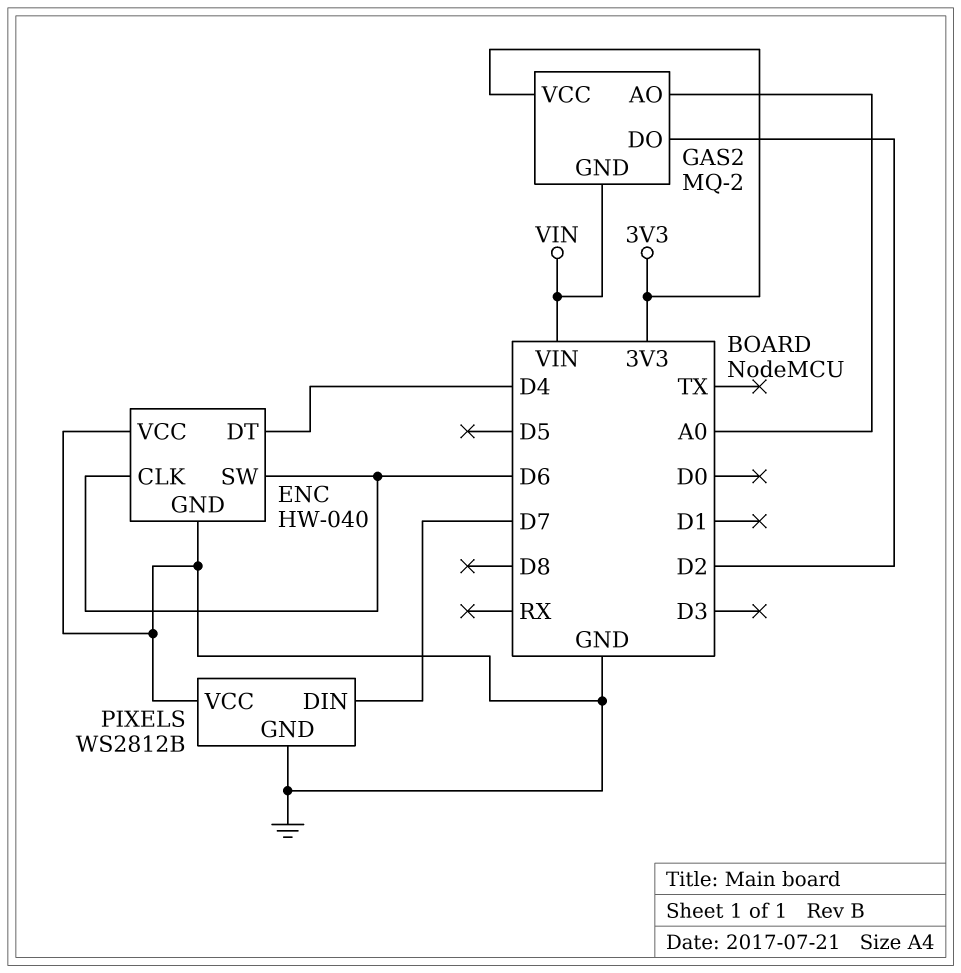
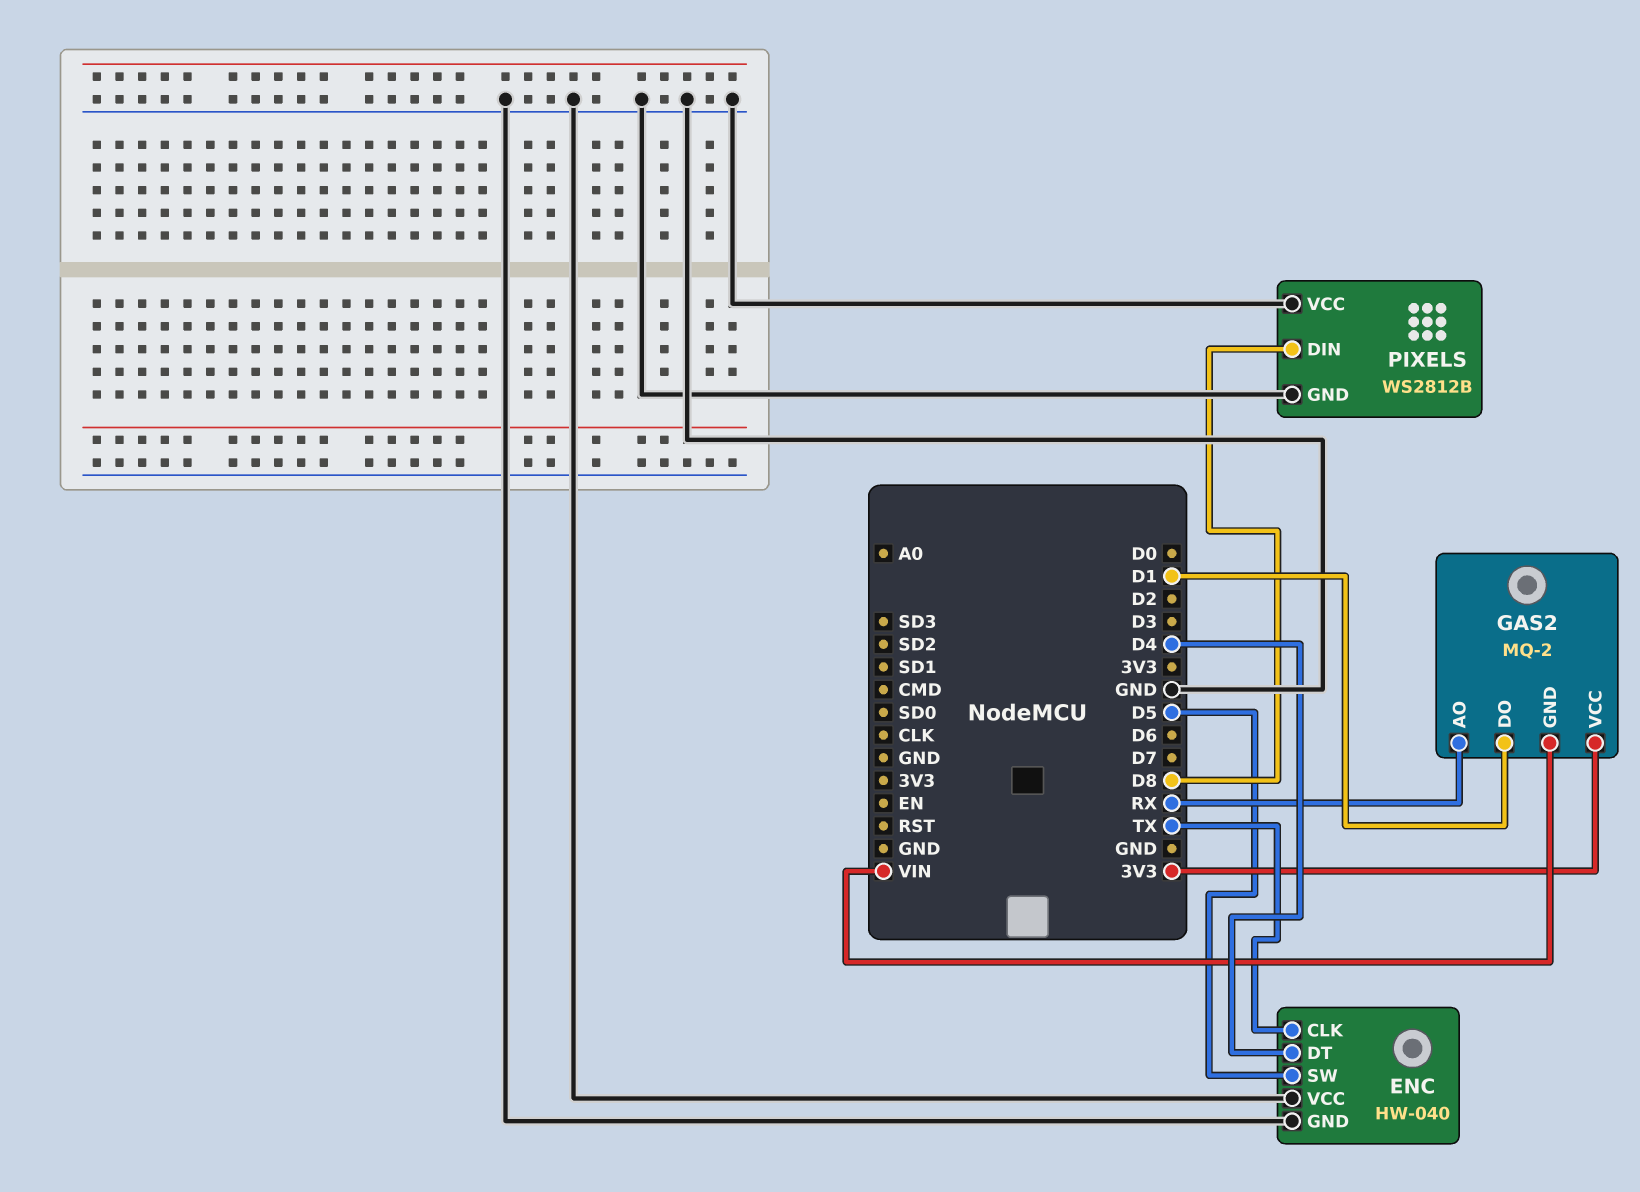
ENC pin CLK: D6 -> TX
ENC pin SW: D6 -> D5
GAS2 pin AO: A0 -> RX
GAS2 pin DO: D2 -> D1
PIXELS pin DIN: D7 -> D8

